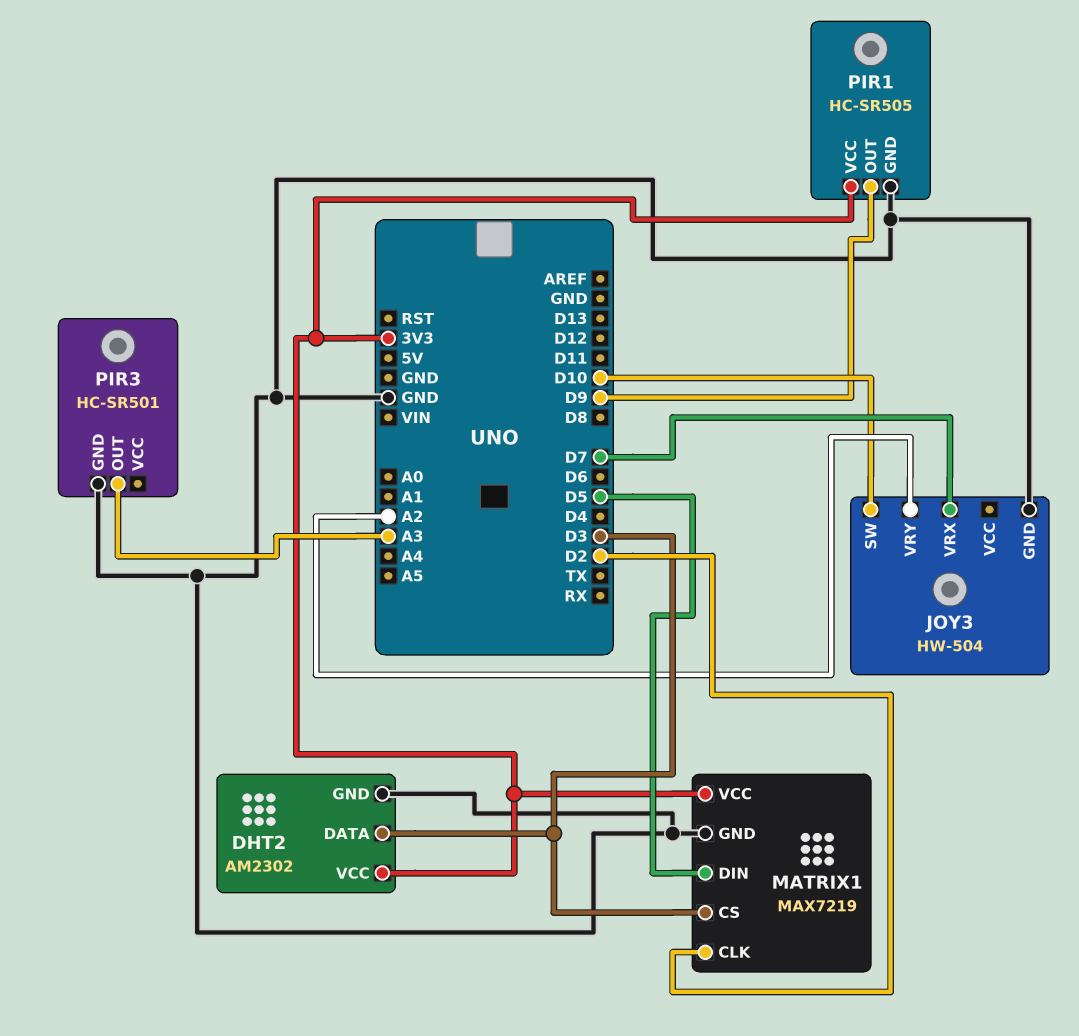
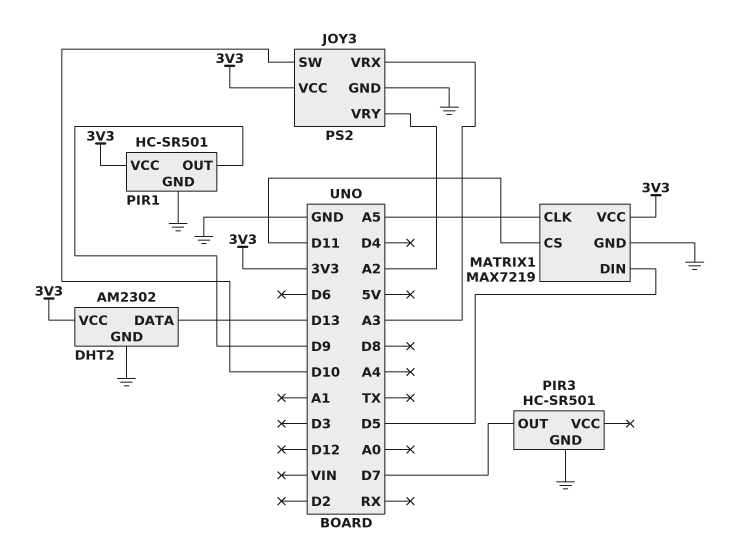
DHT2 pin DATA: D3 -> D13
JOY3: HW-504 -> PS2
JOY3 pin VCC: none -> 3V3
JOY3 pin VRX: D7 -> A3
MATRIX1 pin CLK: D2 -> A5
MATRIX1 pin CS: D3 -> D11
PIR1: HC-SR505 -> HC-SR501
PIR3 pin OUT: A3 -> D7

